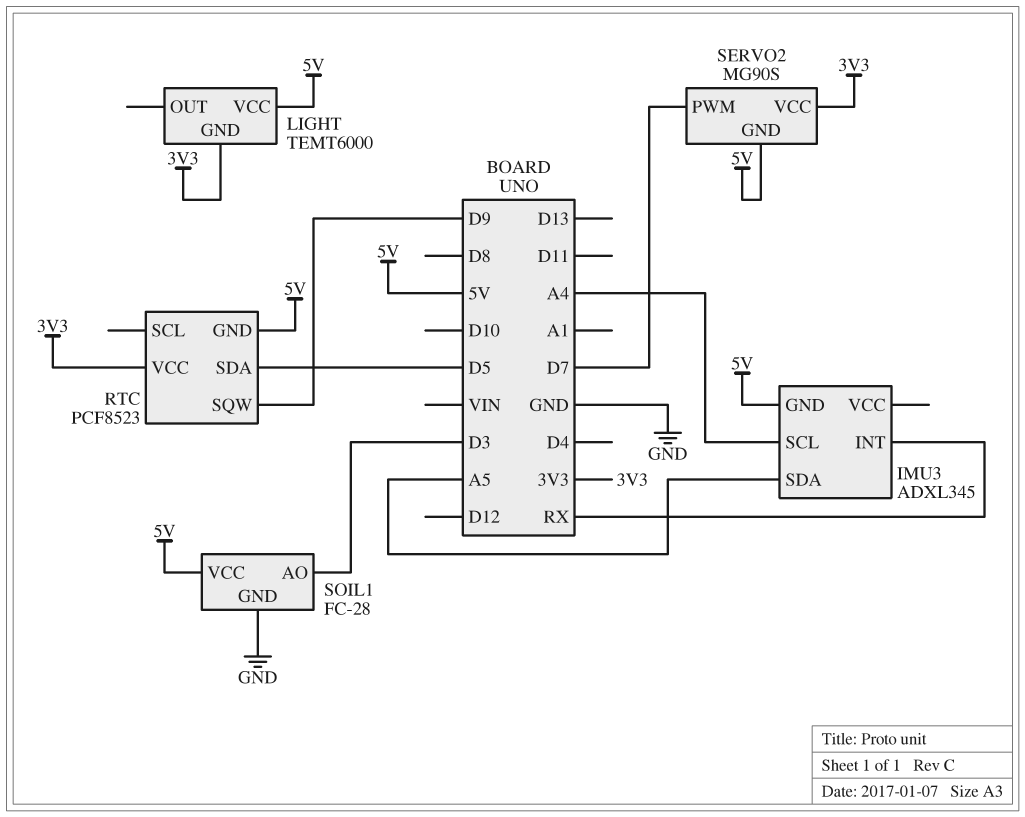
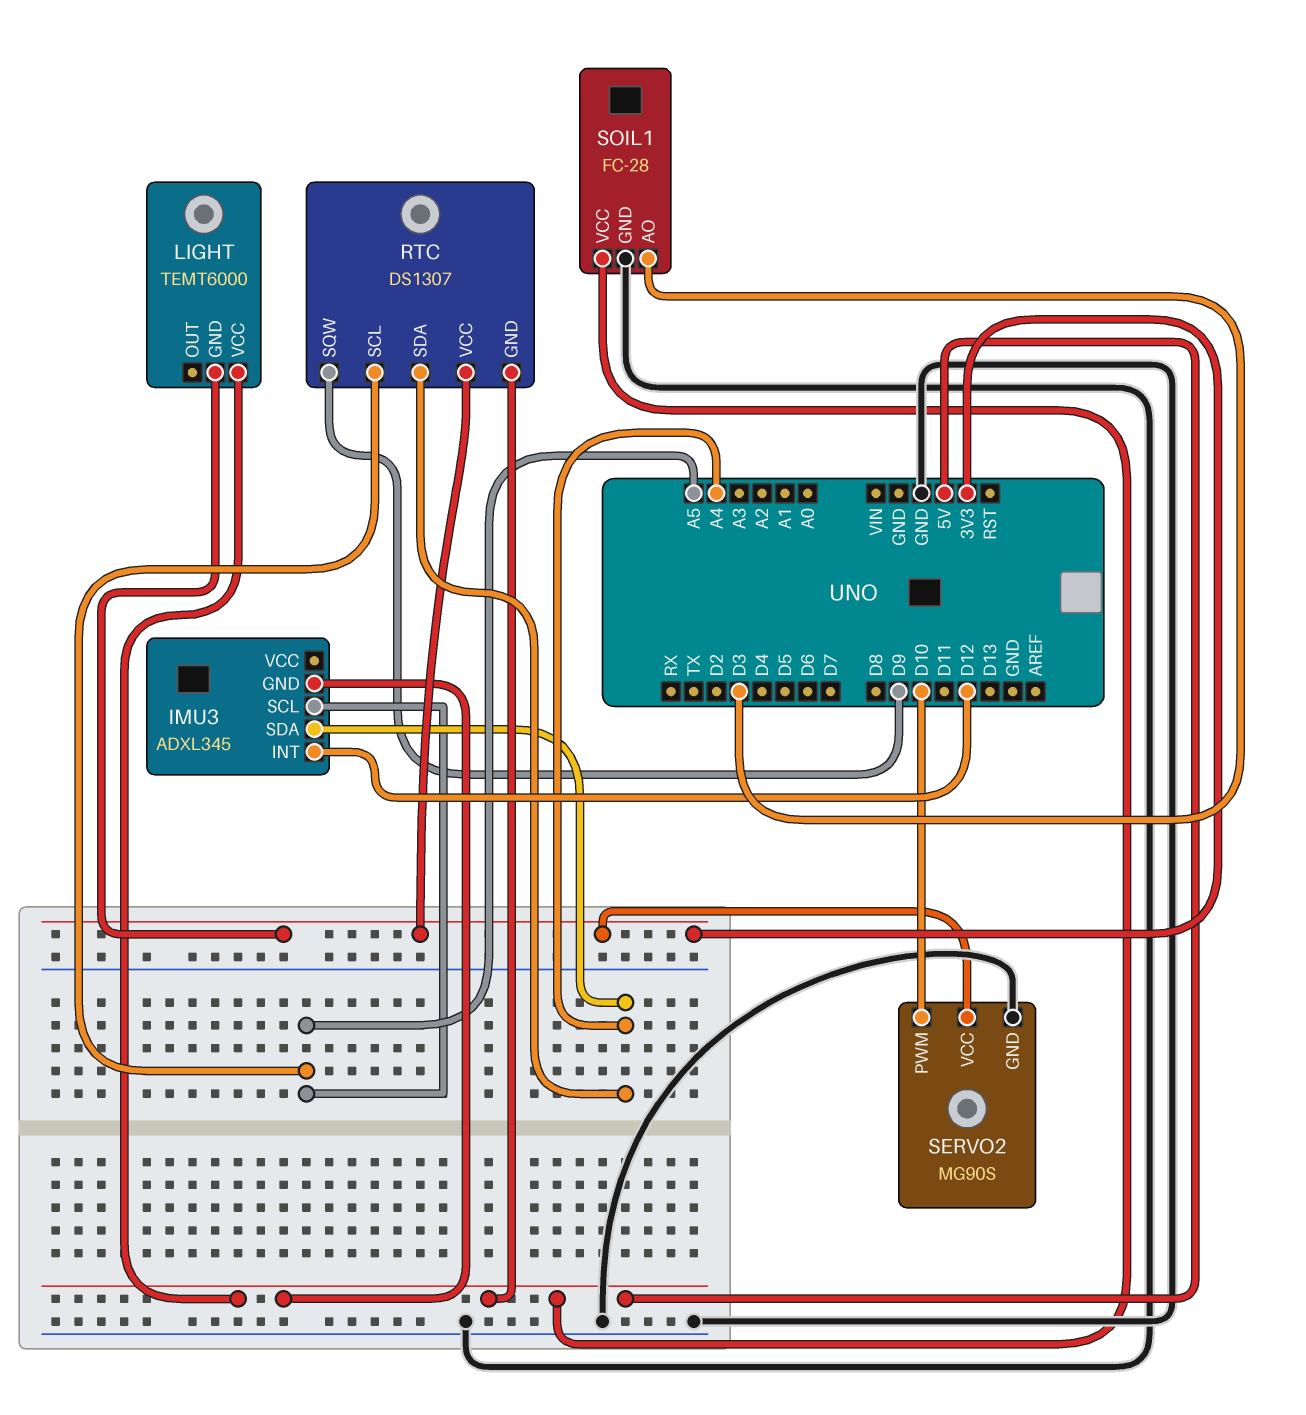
IMU3 pin INT: RX -> D12
IMU3 pin SCL: A4 -> A5
IMU3 pin SDA: A5 -> A4
RTC: PCF8523 -> DS1307
RTC pin SCL: none -> A5
RTC pin SDA: D5 -> A4
SERVO2 pin GND: 5V -> GND
SERVO2 pin PWM: D7 -> D10

